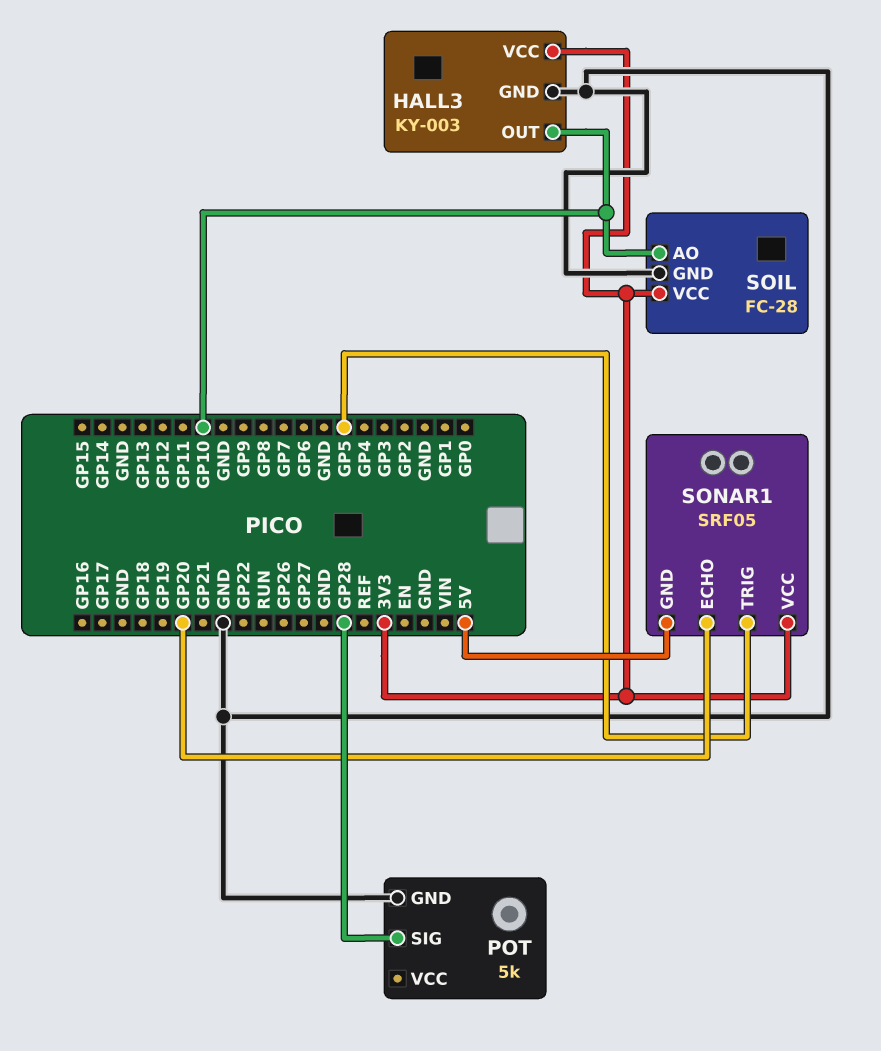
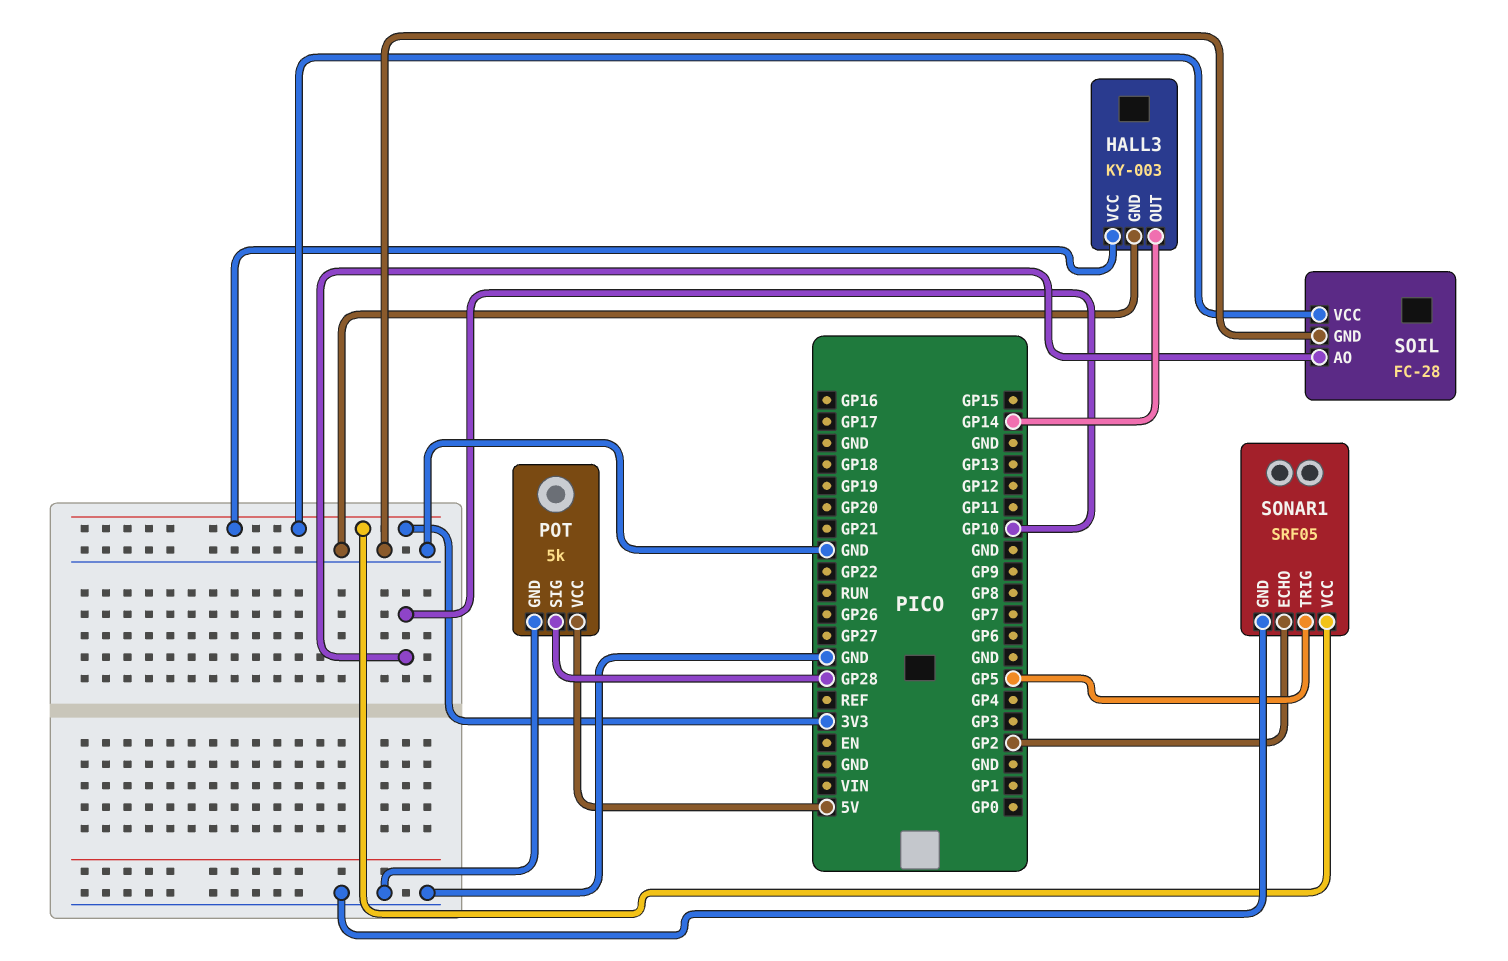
HALL3 pin OUT: GP10 -> GP14
POT pin VCC: none -> 5V
SONAR1 pin ECHO: GP20 -> GP2
SONAR1 pin GND: 5V -> GND

